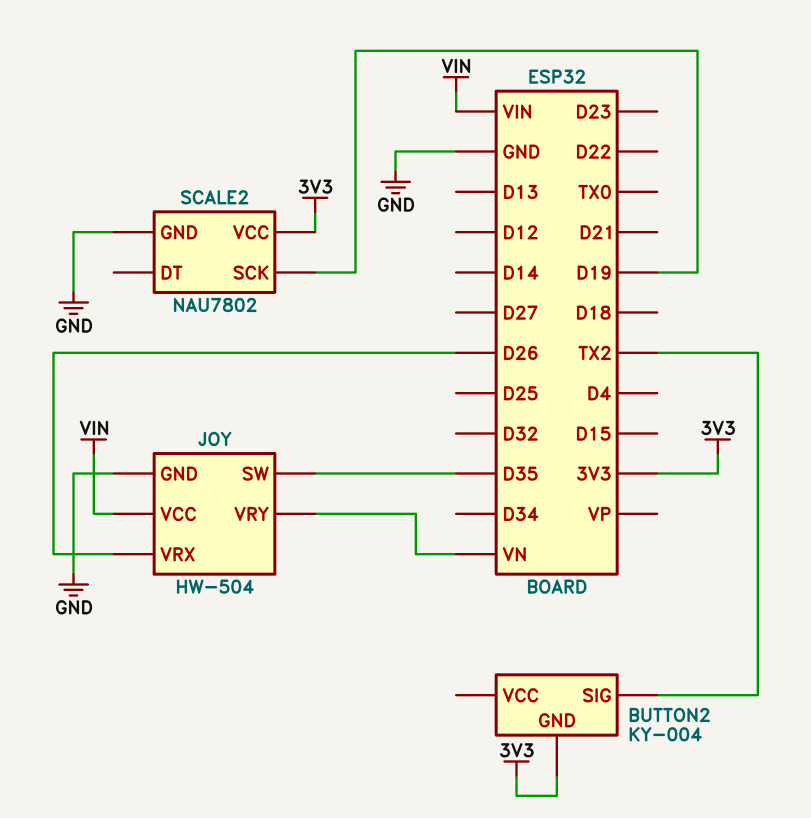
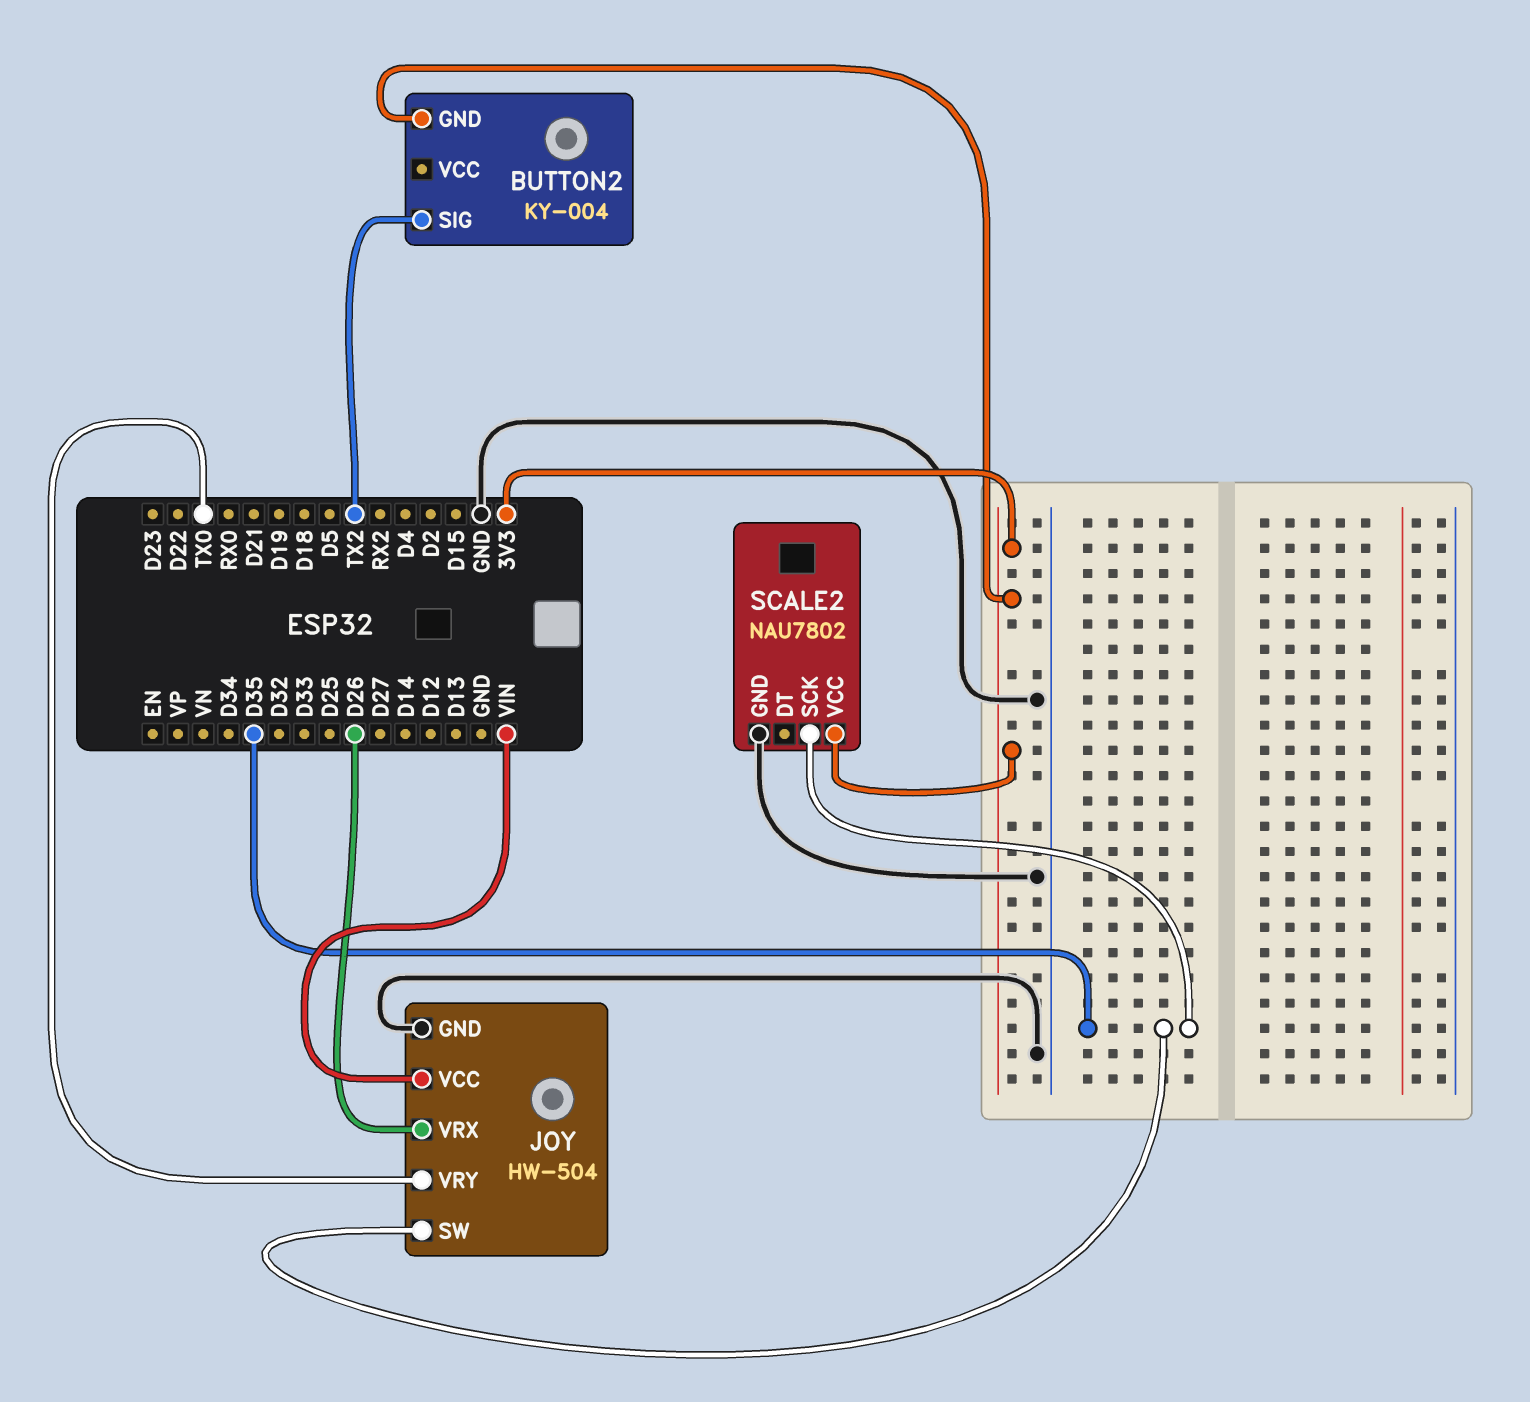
JOY pin VRY: VN -> TX0
SCALE2 pin SCK: D19 -> D35

